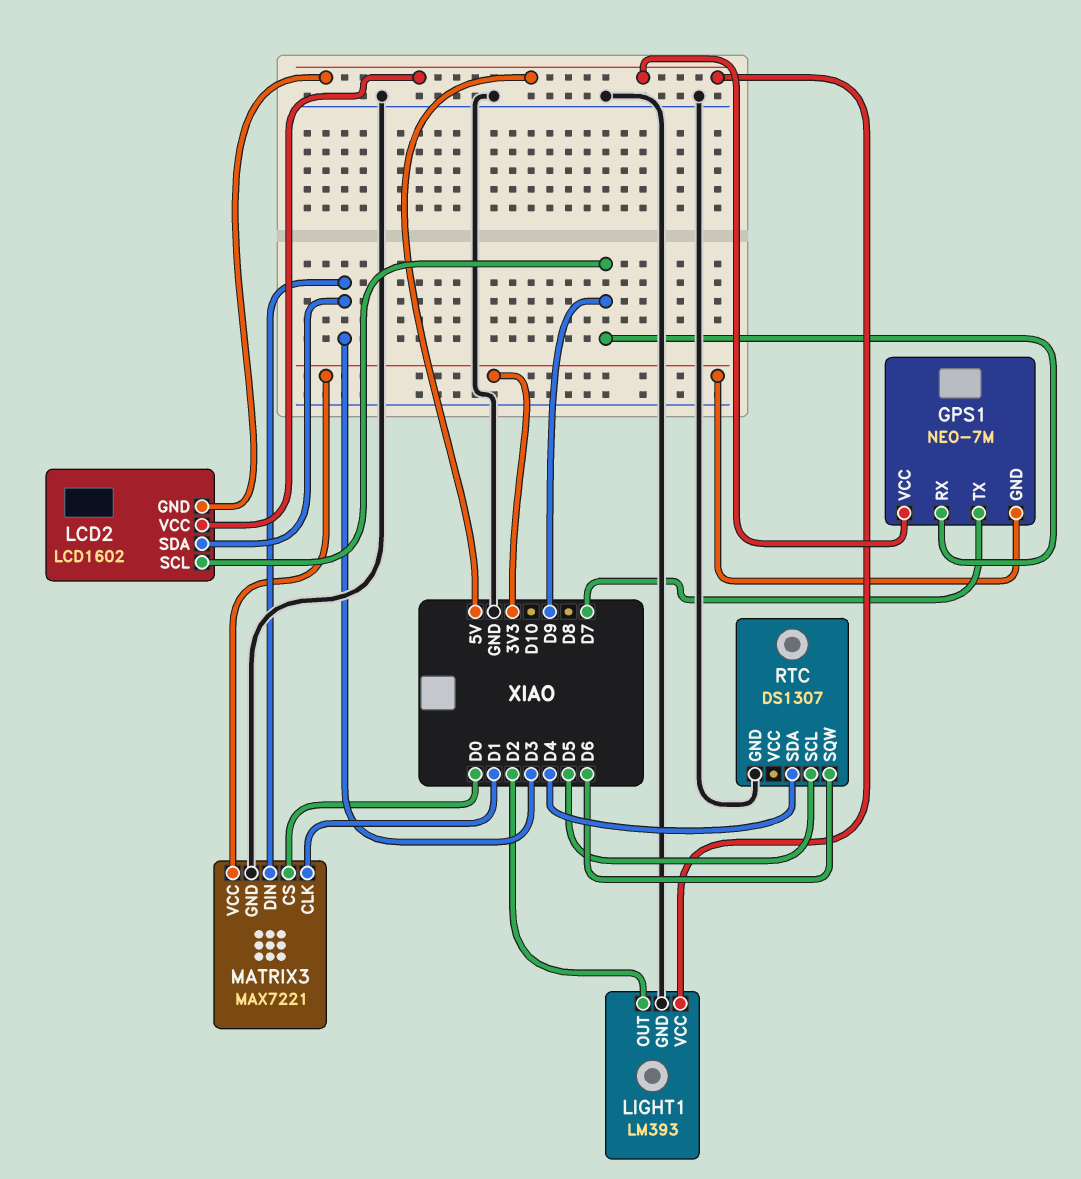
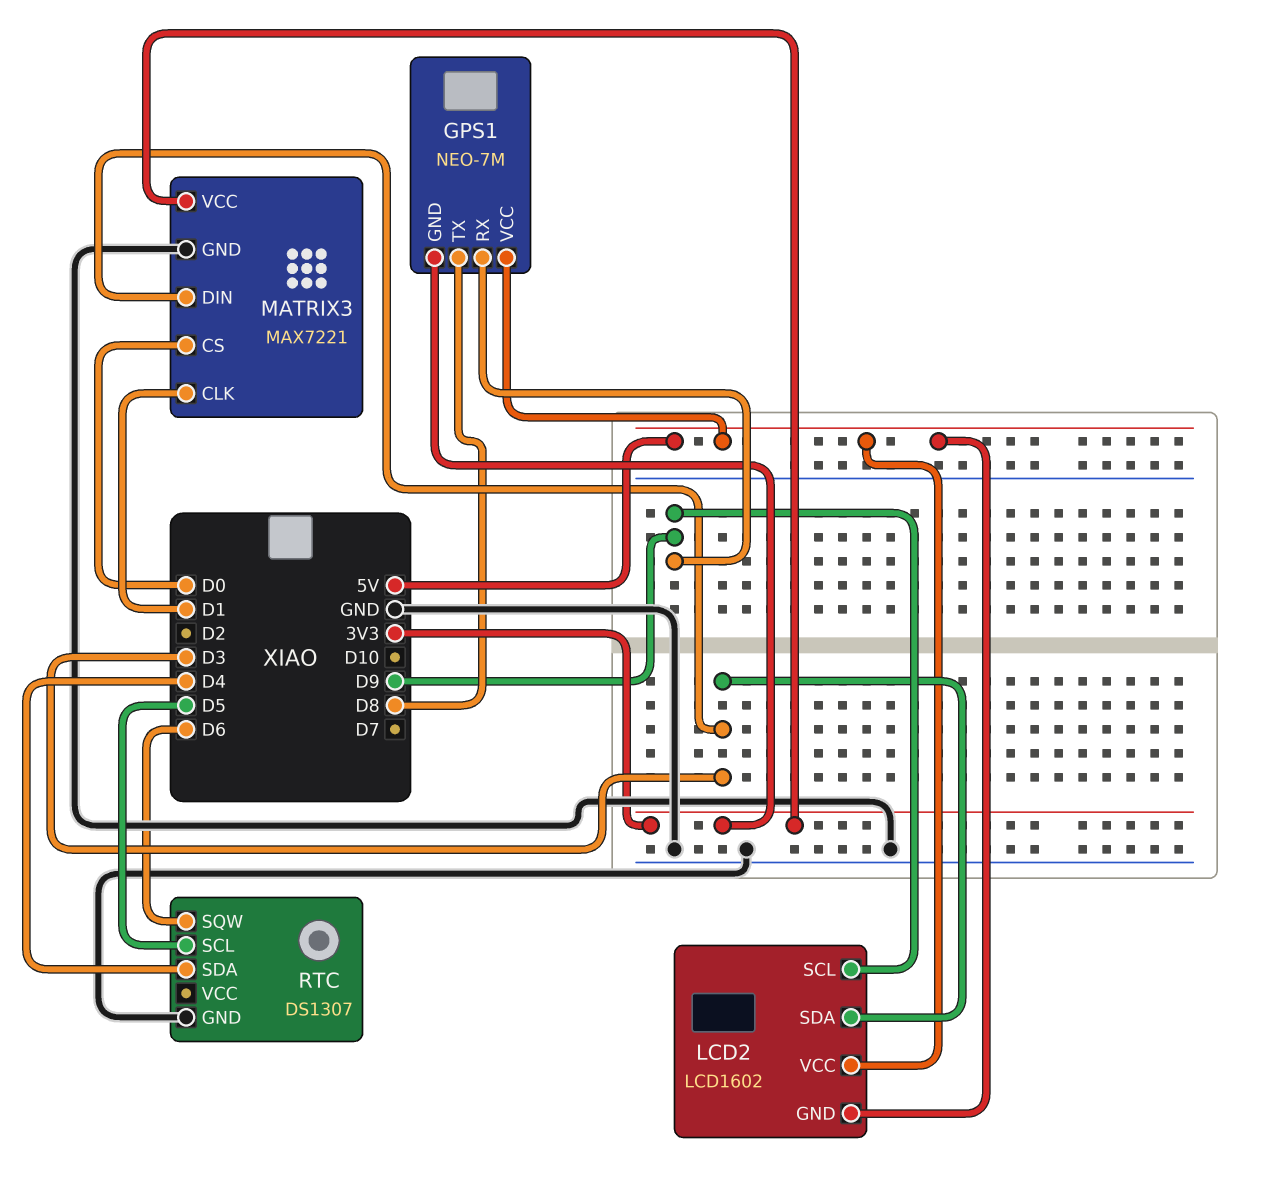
GPS1 pin TX: D7 -> D8
LIGHT1: LM393 -> none
LIGHT1 pin GND: GND -> none
LIGHT1 pin OUT: D2 -> none
LIGHT1 pin VCC: 5V -> none

